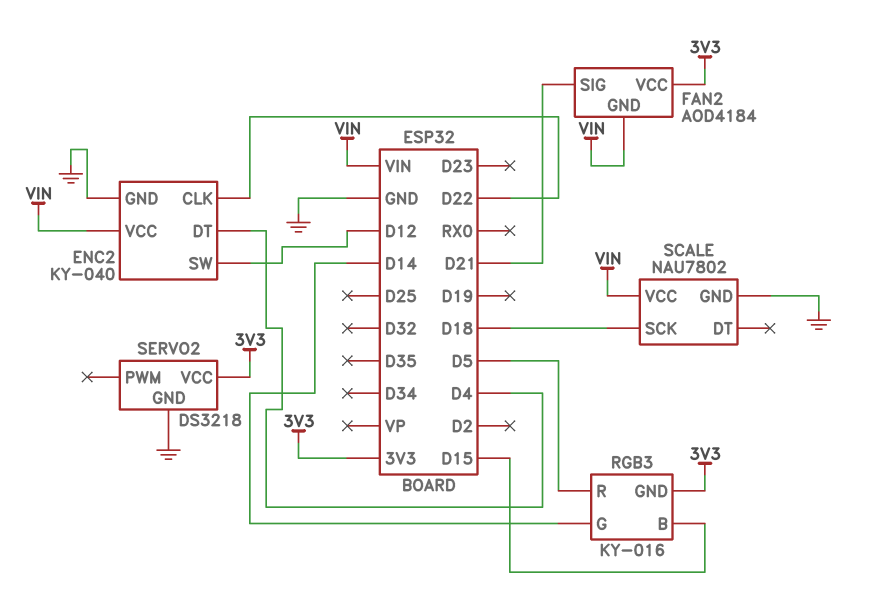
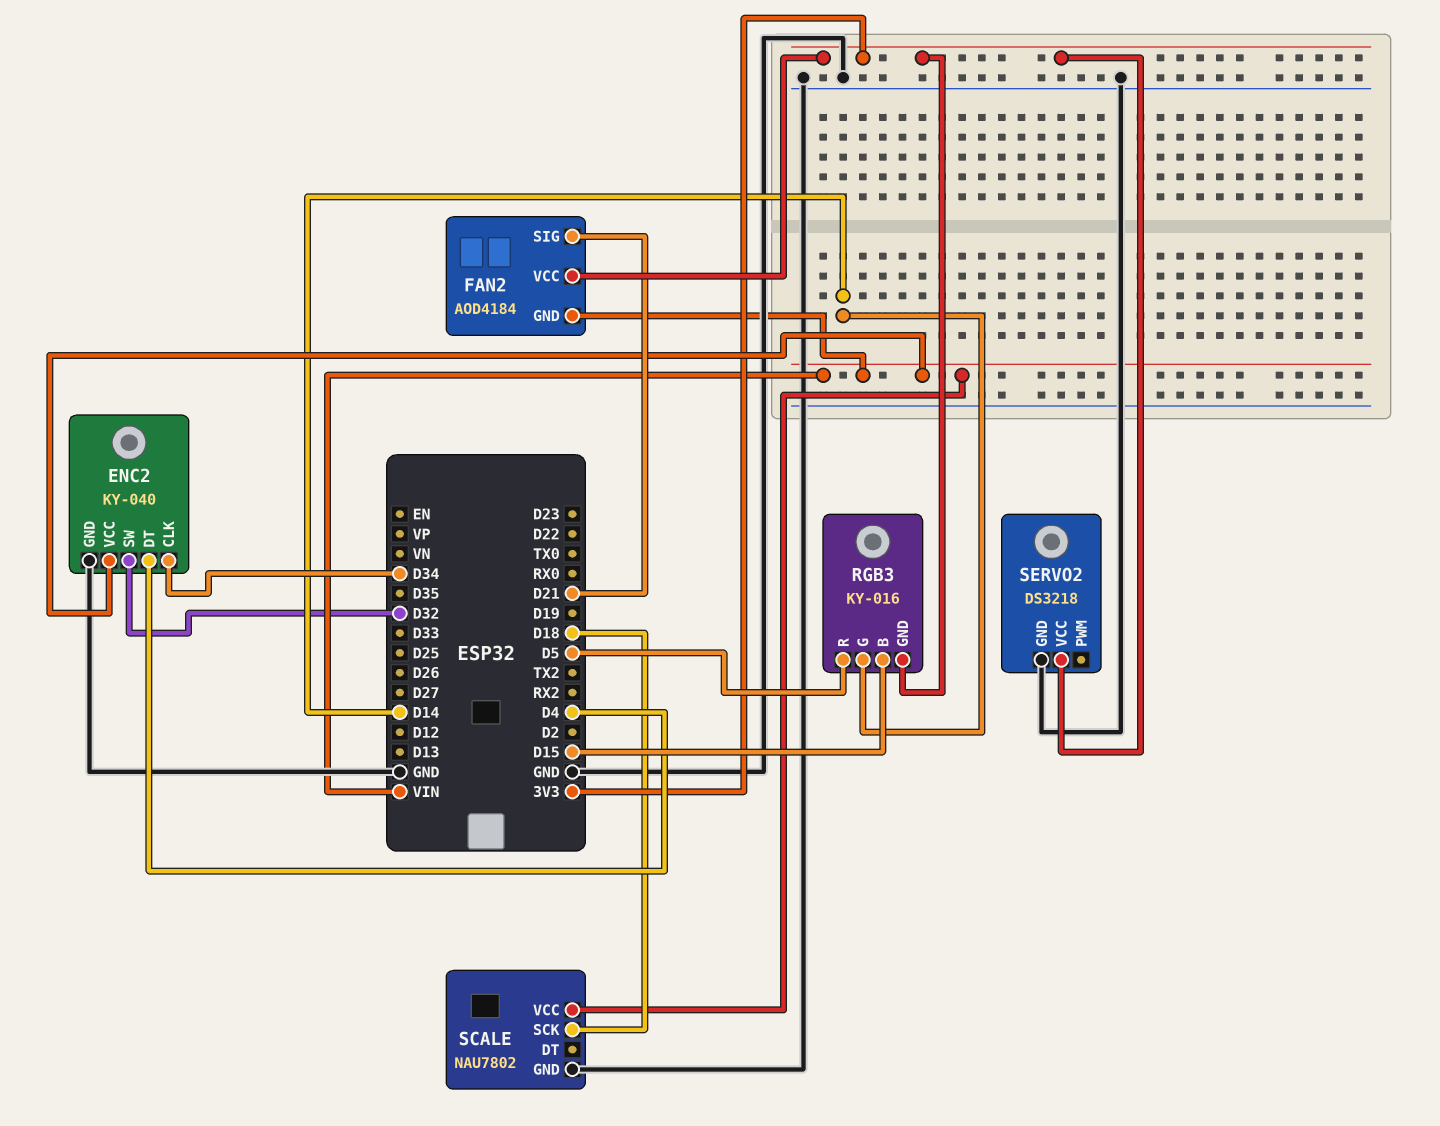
ENC2 pin CLK: D22 -> D34
ENC2 pin SW: D12 -> D32

